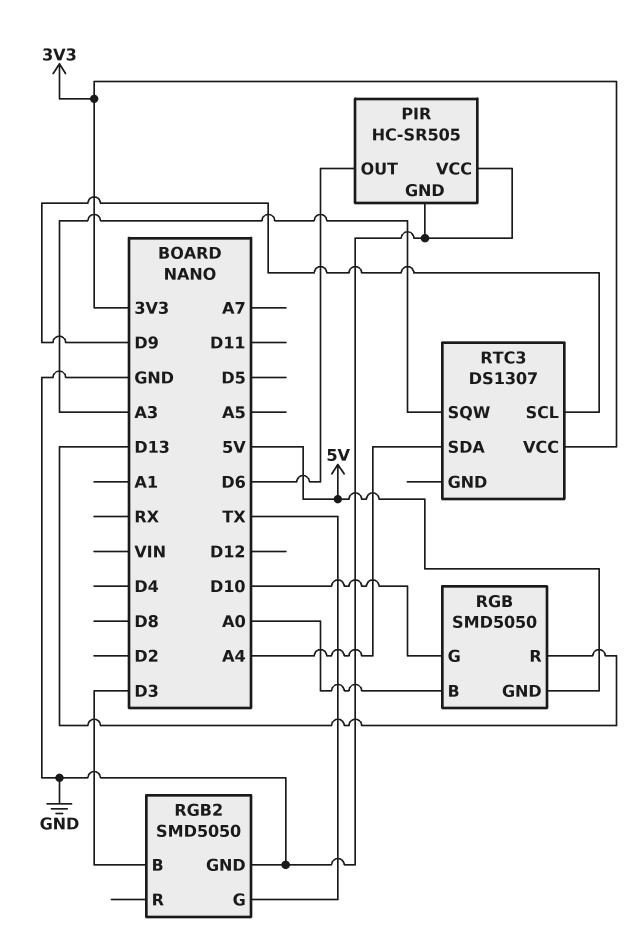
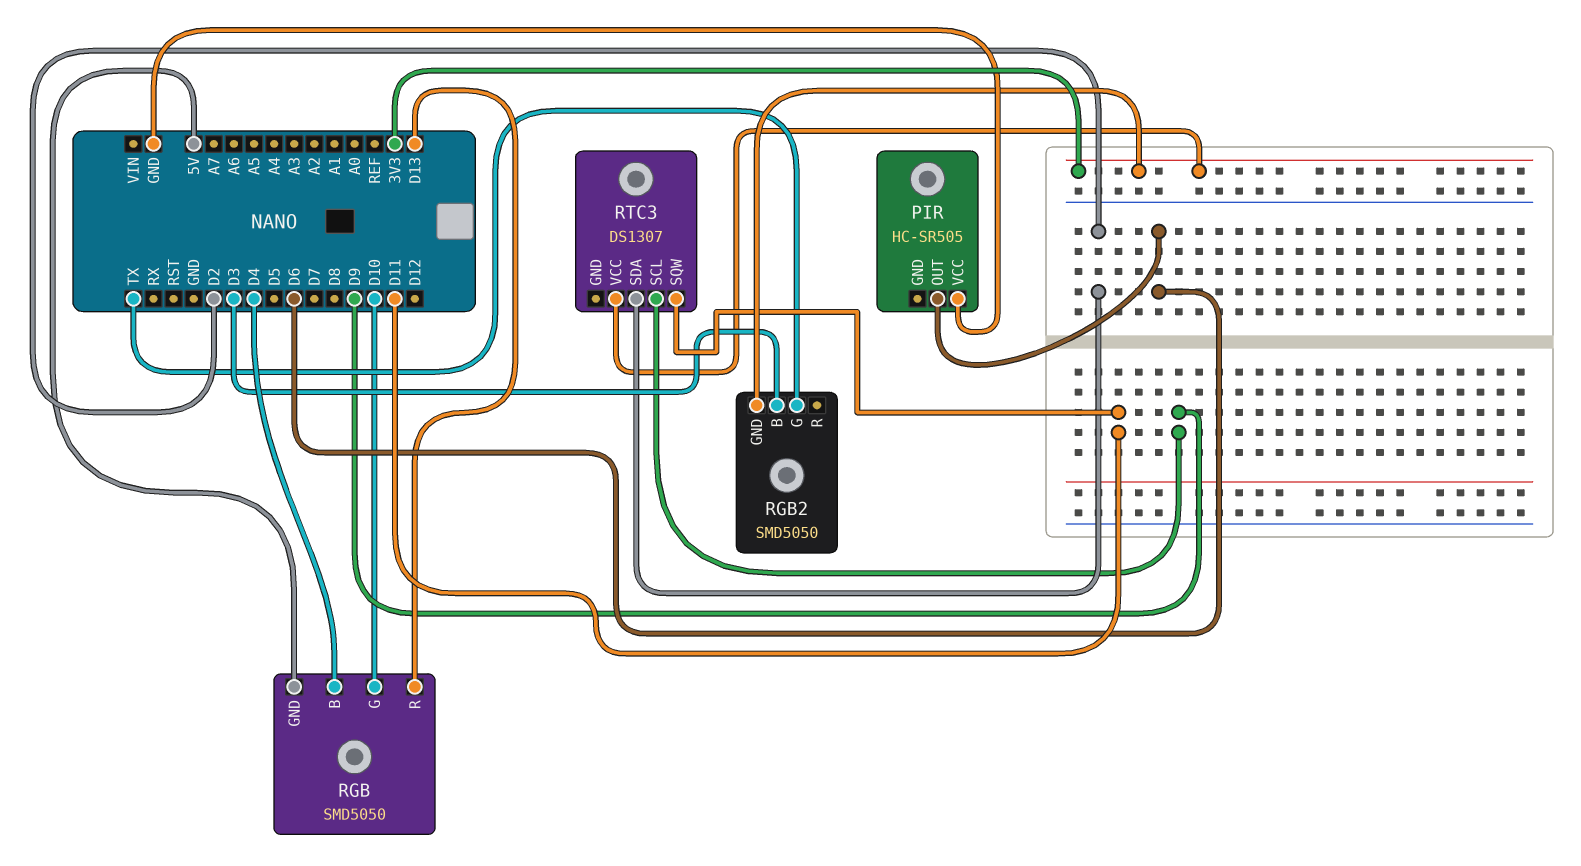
PIR pin GND: GND -> none
RGB pin B: A0 -> D4
RGB2 pin GND: GND -> 3V3
RTC3 pin SDA: A4 -> D2
RTC3 pin SQW: A3 -> D11

